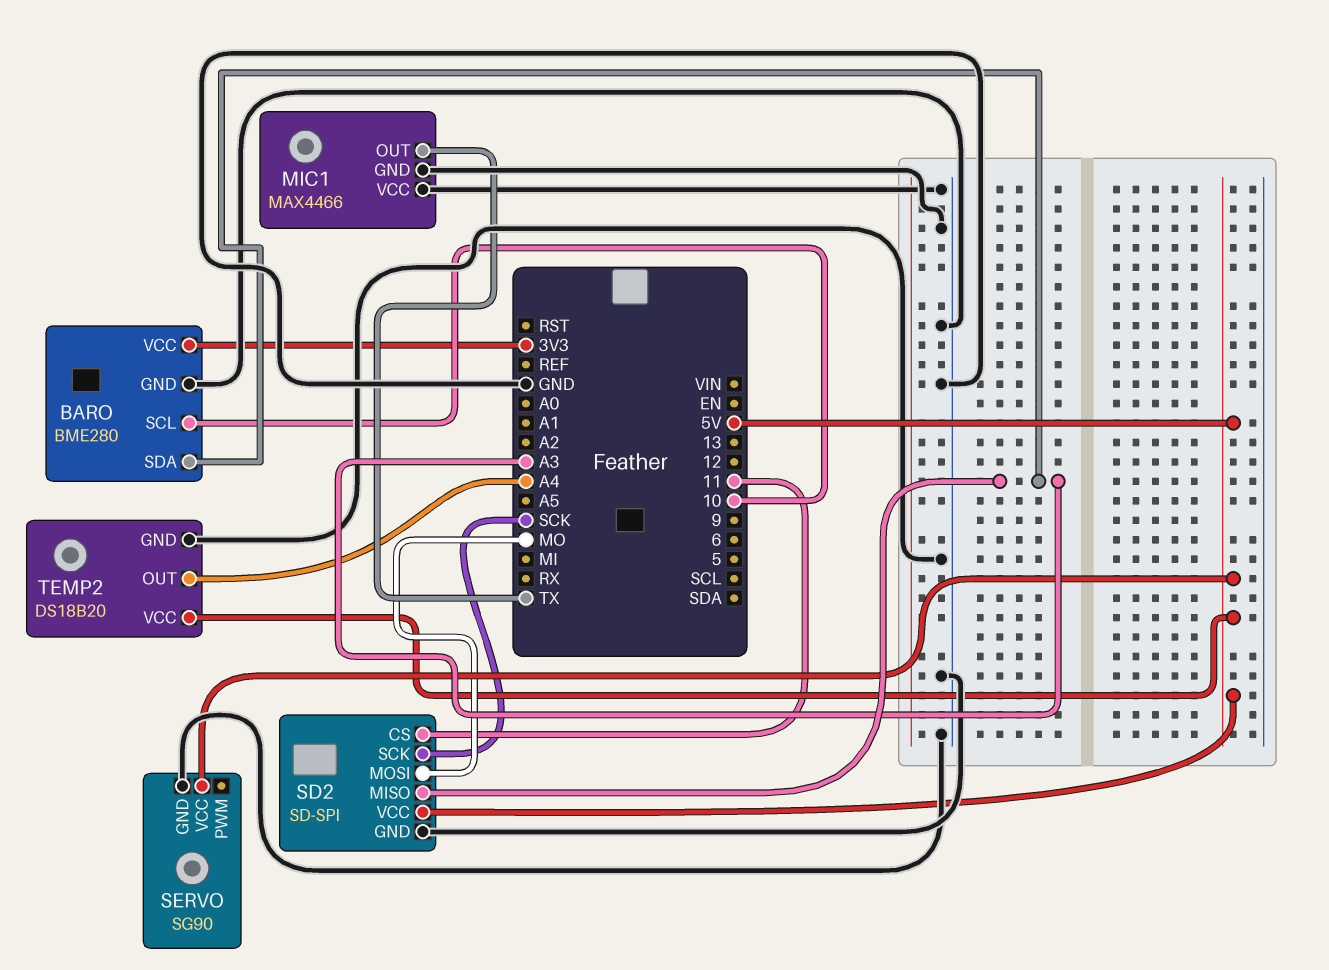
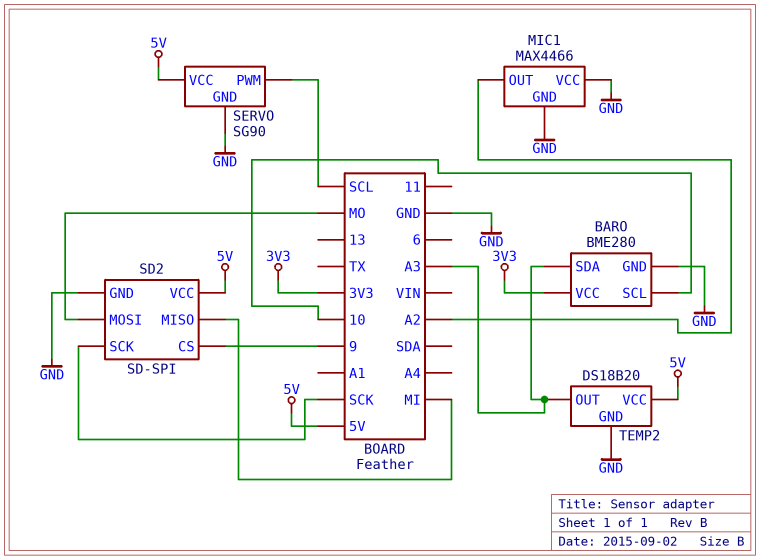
MIC1 pin OUT: TX -> A2
SD2 pin CS: 11 -> 9
SD2 pin MISO: A3 -> MI
SERVO pin PWM: none -> SCL
TEMP2 pin OUT: A4 -> A3

